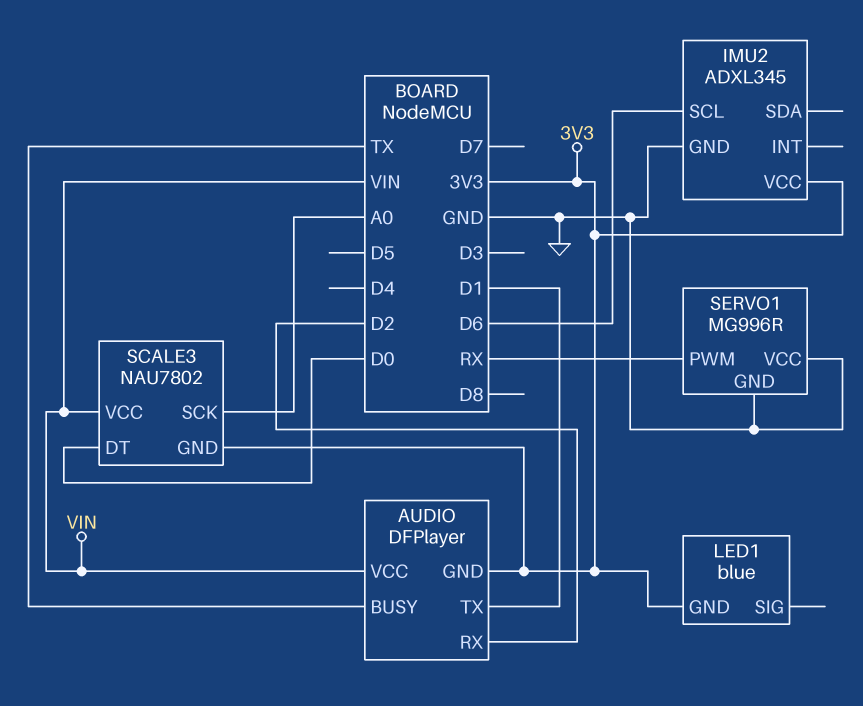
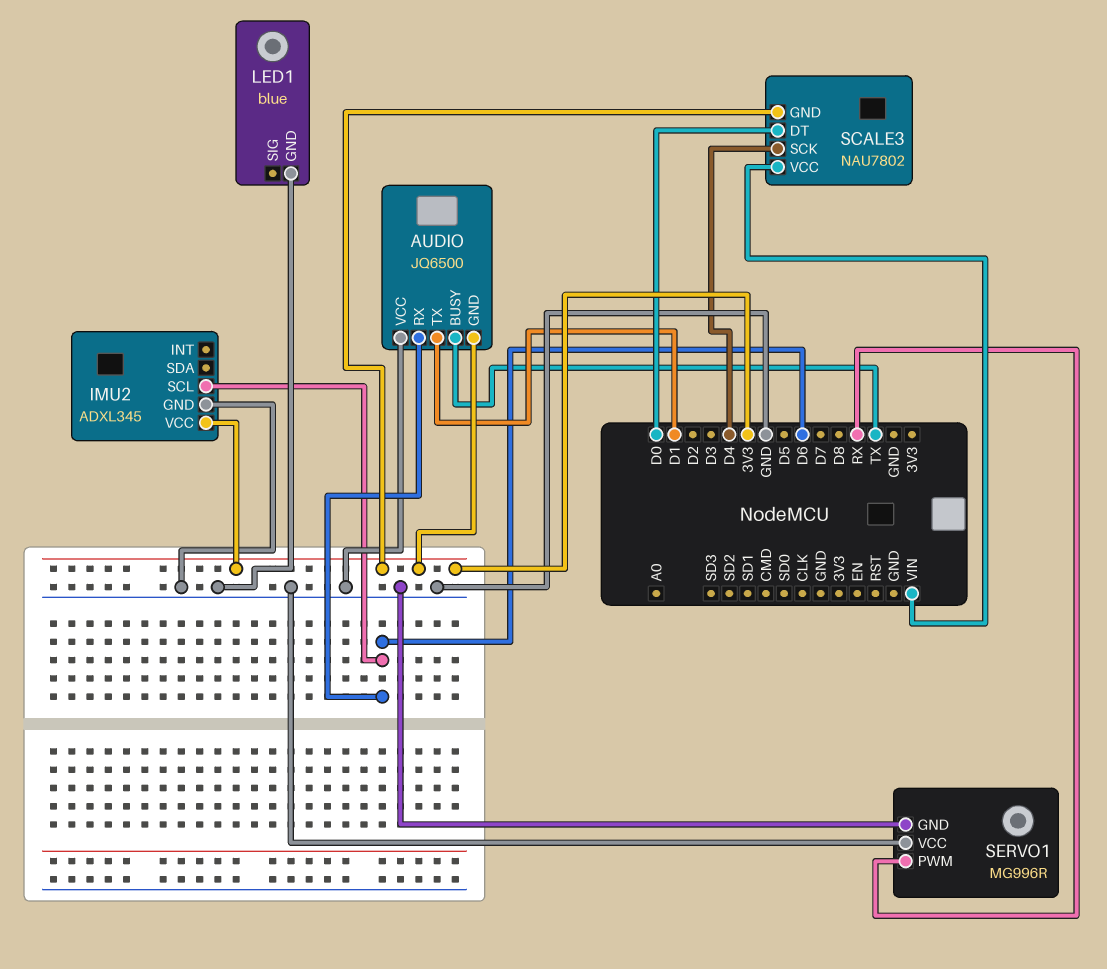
AUDIO: DFPlayer -> JQ6500
AUDIO pin RX: D2 -> D6
AUDIO pin VCC: VIN -> GND
LED1 pin GND: 3V3 -> GND
SCALE3 pin SCK: A0 -> D4

